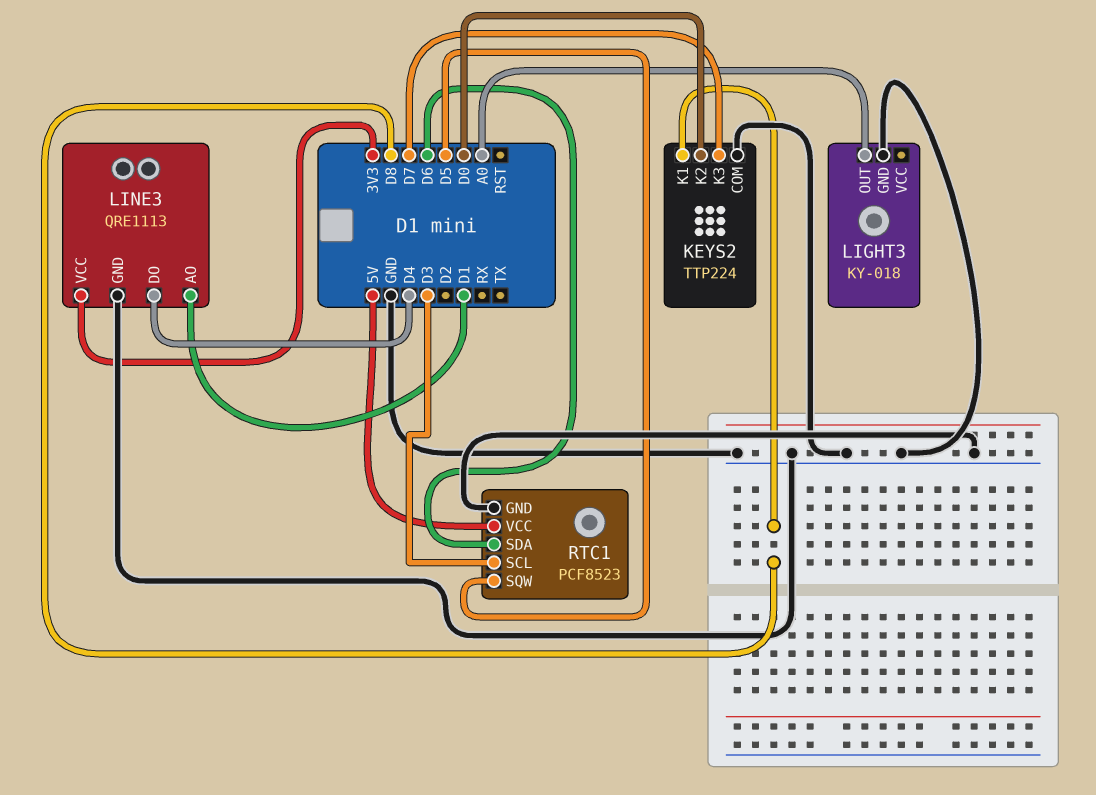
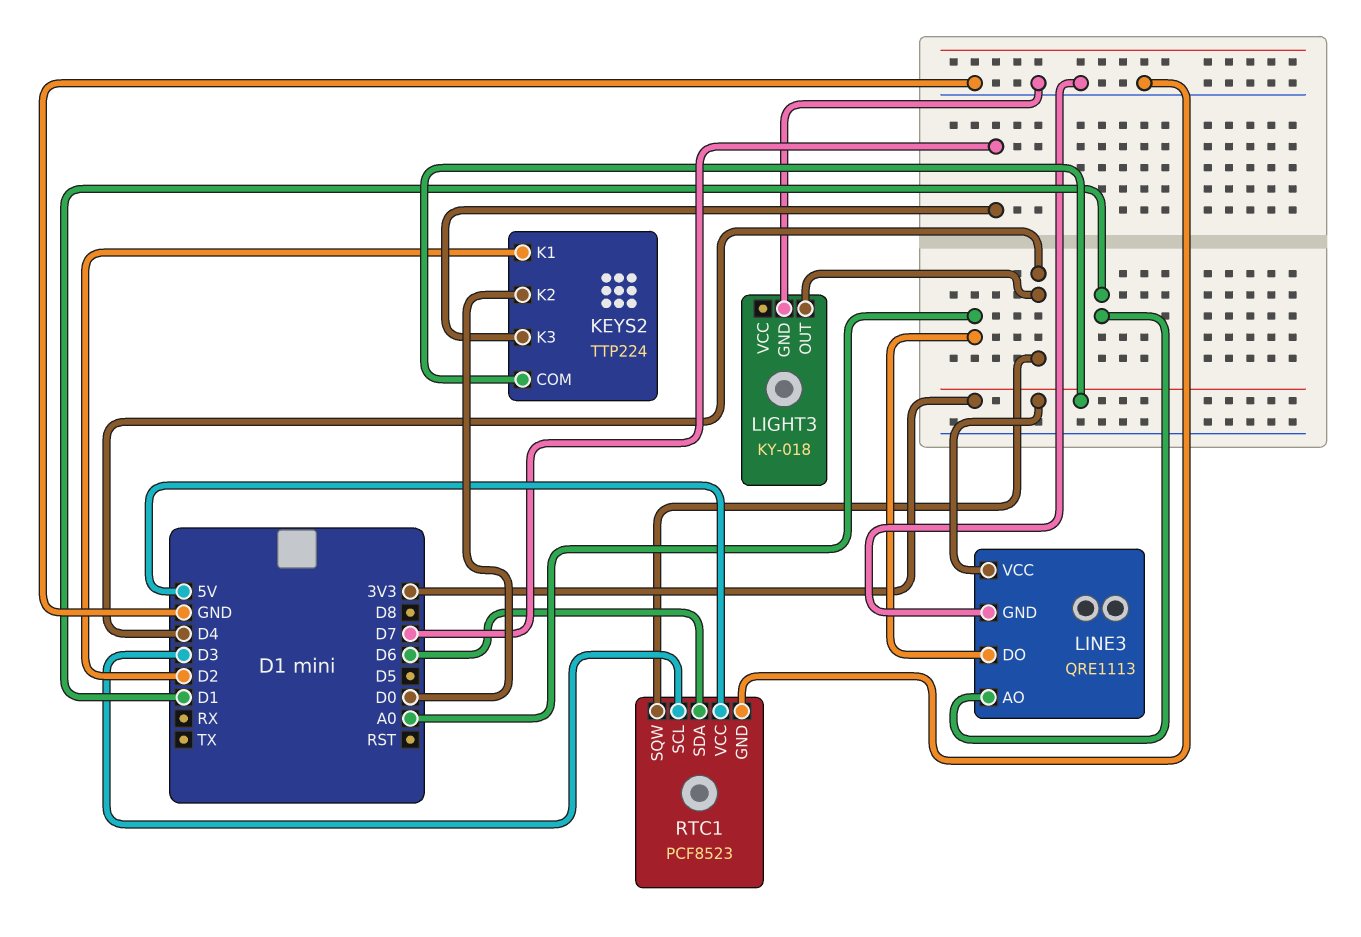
KEYS2 pin COM: GND -> 3V3
KEYS2 pin K1: D8 -> D2
LIGHT3 pin OUT: A0 -> D4
LINE3 pin DO: D4 -> A0
RTC1 pin SQW: D5 -> D4

